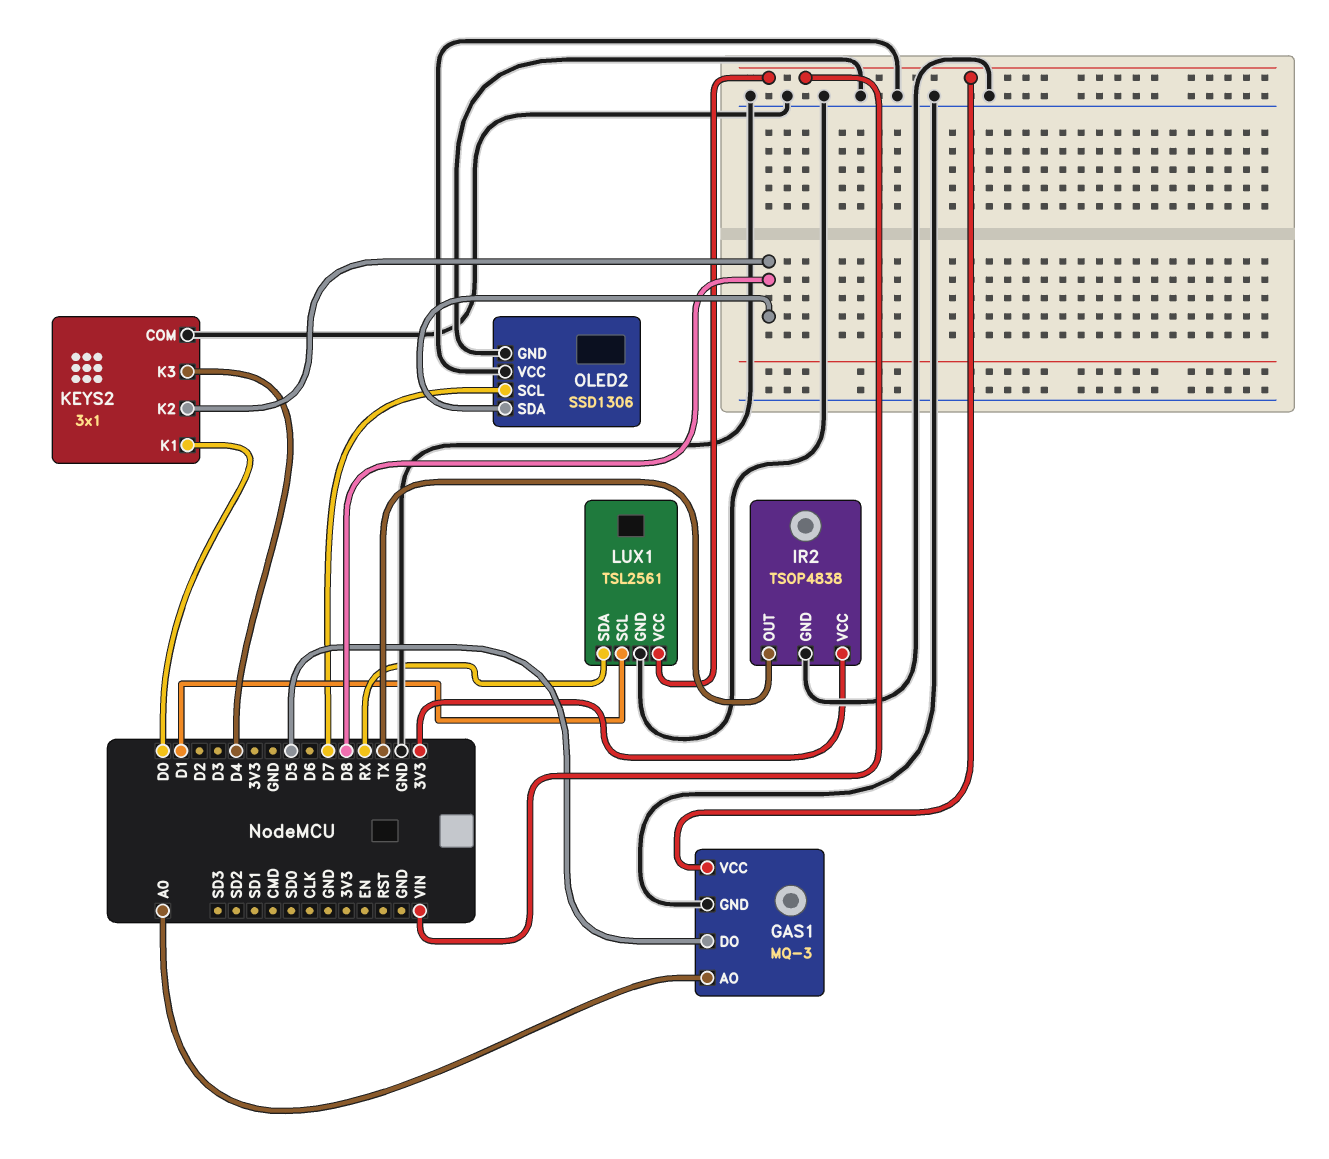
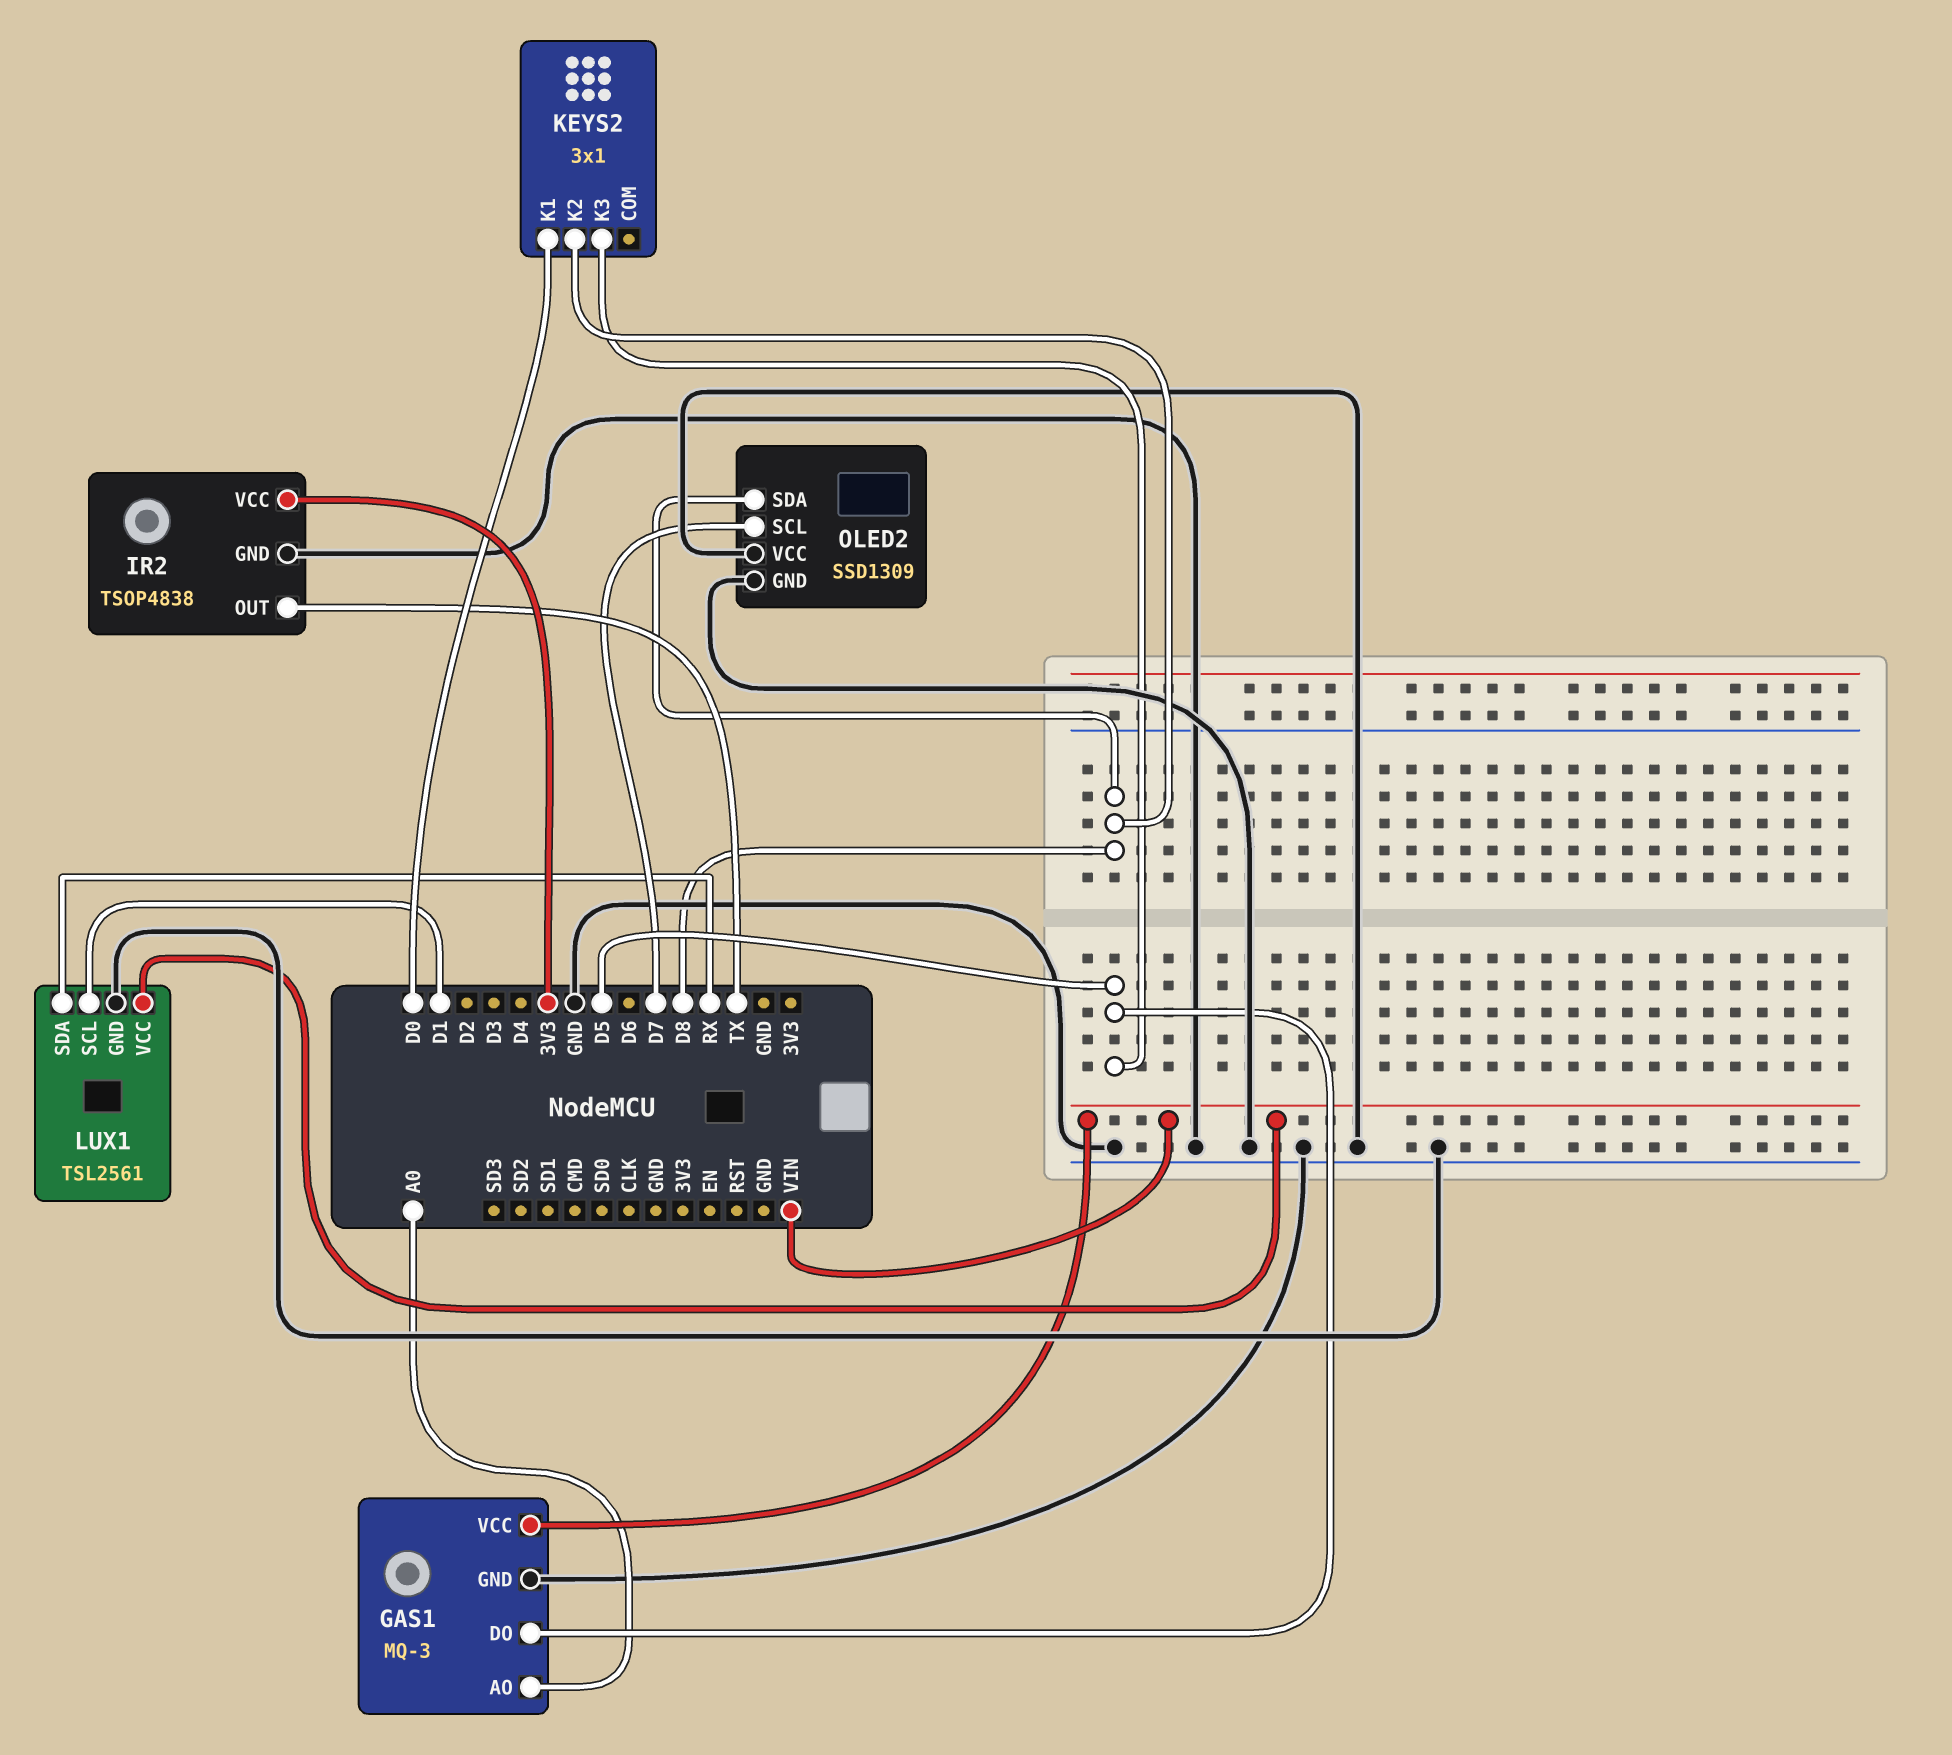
KEYS2 pin COM: GND -> none
KEYS2 pin K3: D4 -> D5
OLED2: SSD1306 -> SSD1309

